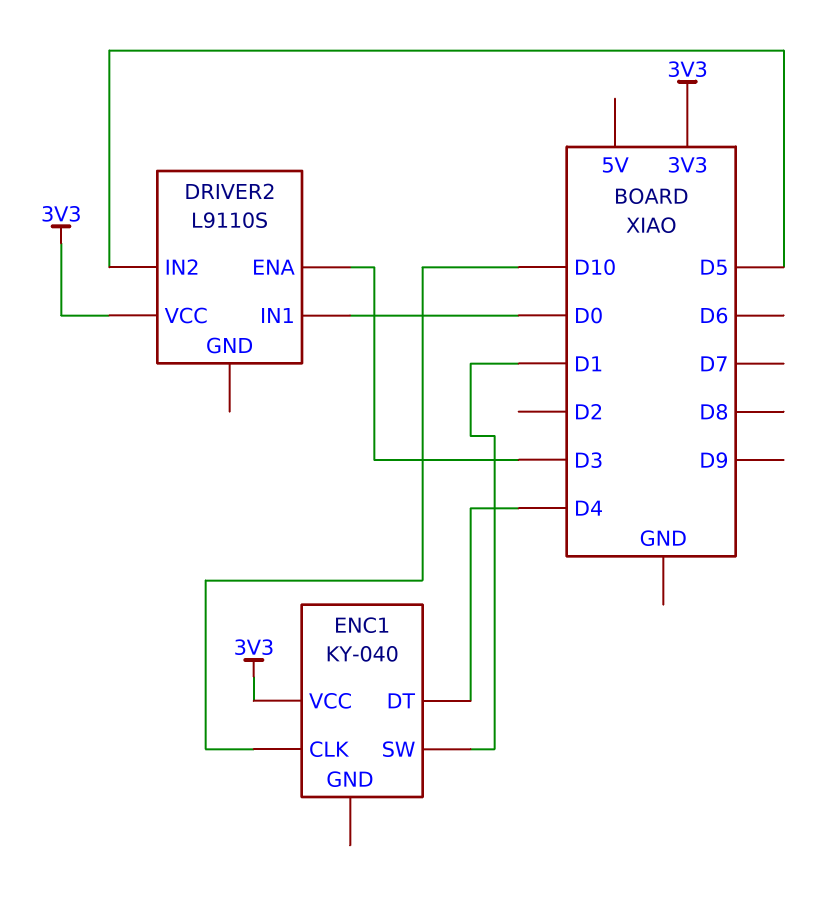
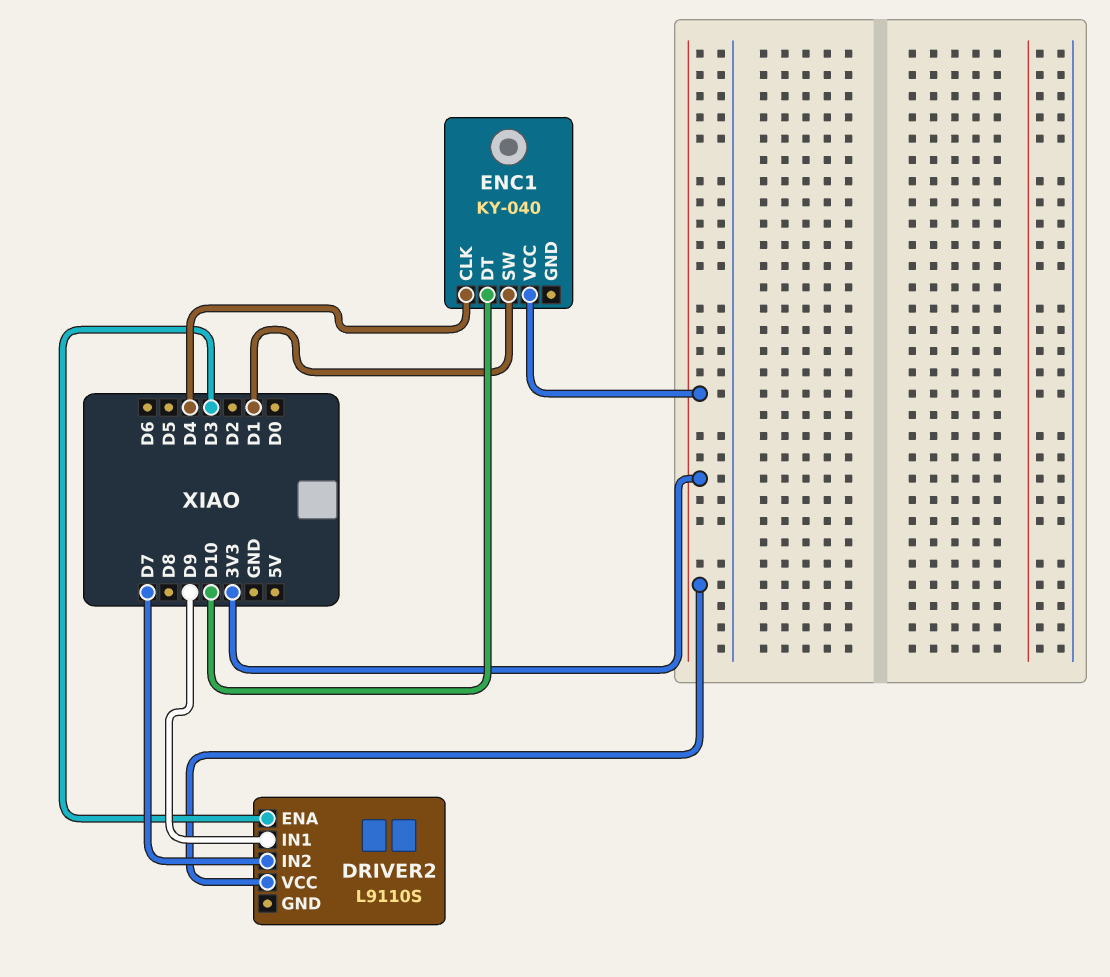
DRIVER2 pin IN1: D0 -> D9
DRIVER2 pin IN2: D5 -> D7
ENC1 pin CLK: D10 -> D4
ENC1 pin DT: D4 -> D10

